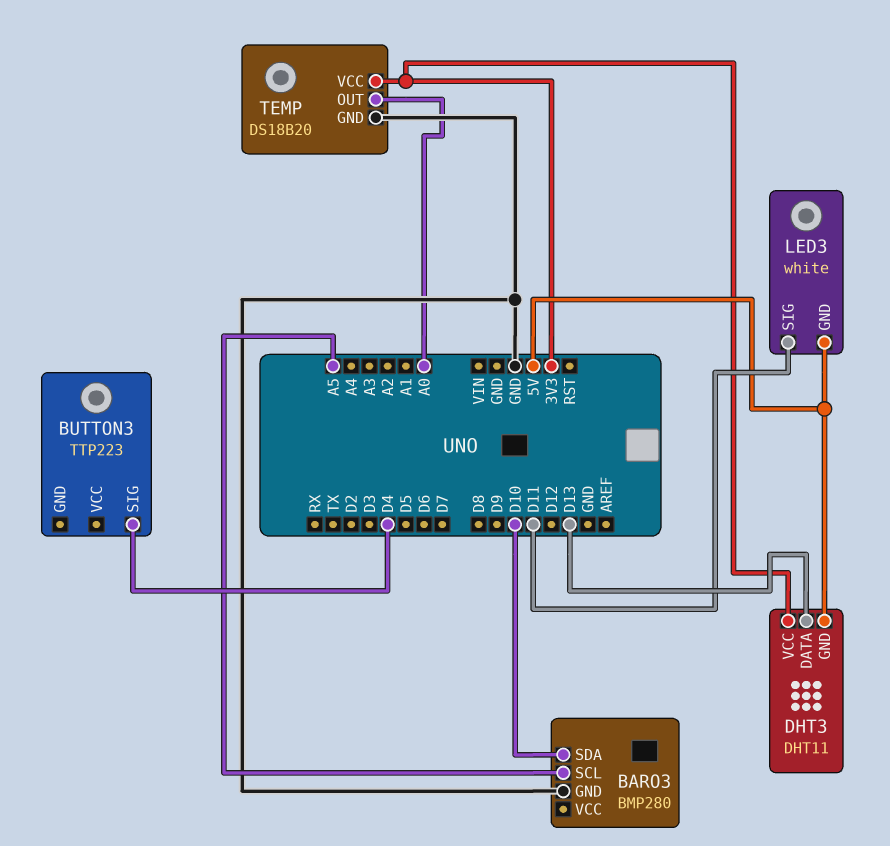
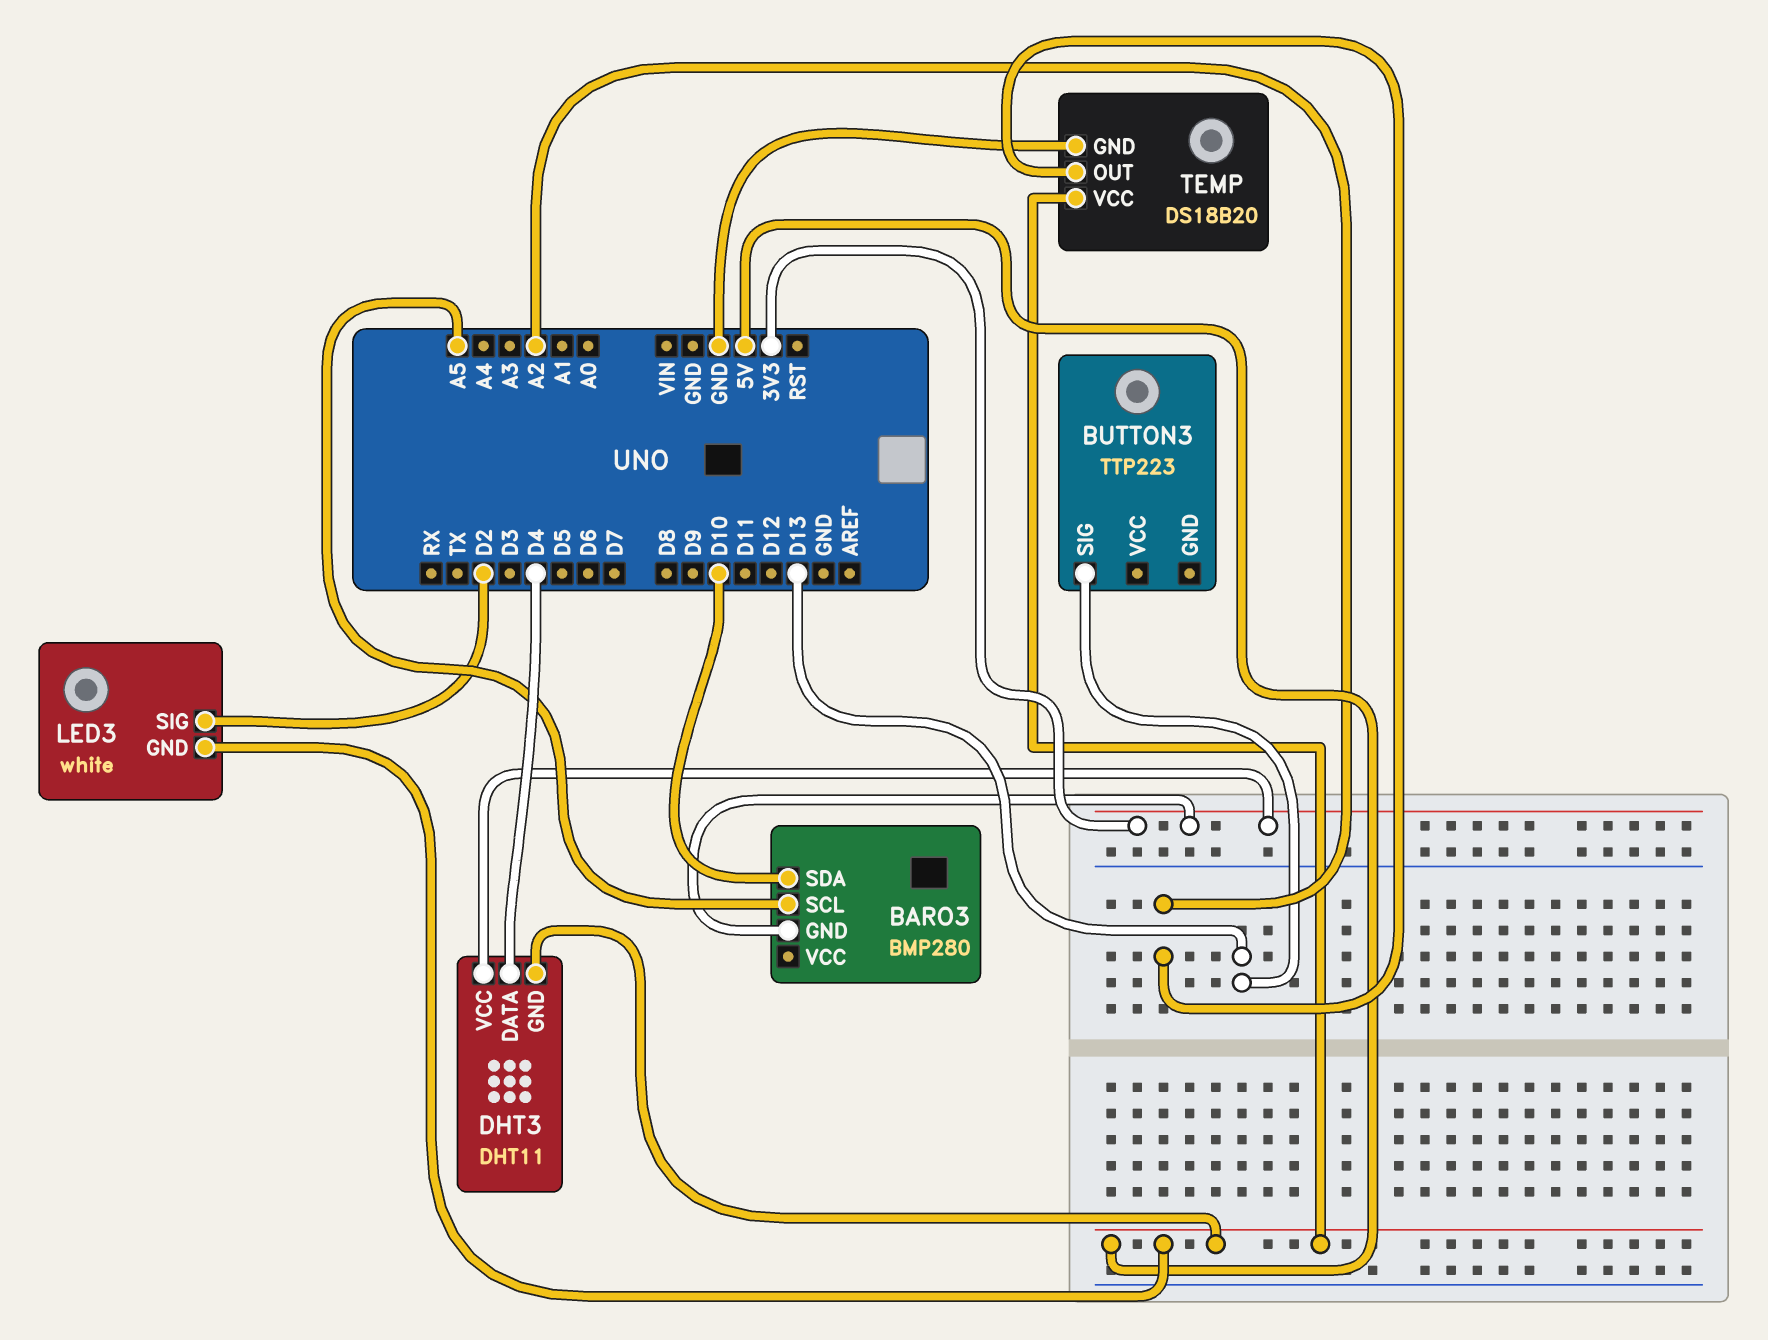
BARO3 pin GND: GND -> 3V3
BUTTON3 pin SIG: D4 -> D13
DHT3 pin DATA: D13 -> D4
LED3 pin SIG: D11 -> D2
TEMP pin OUT: A0 -> A2
TEMP pin VCC: 3V3 -> 5V

